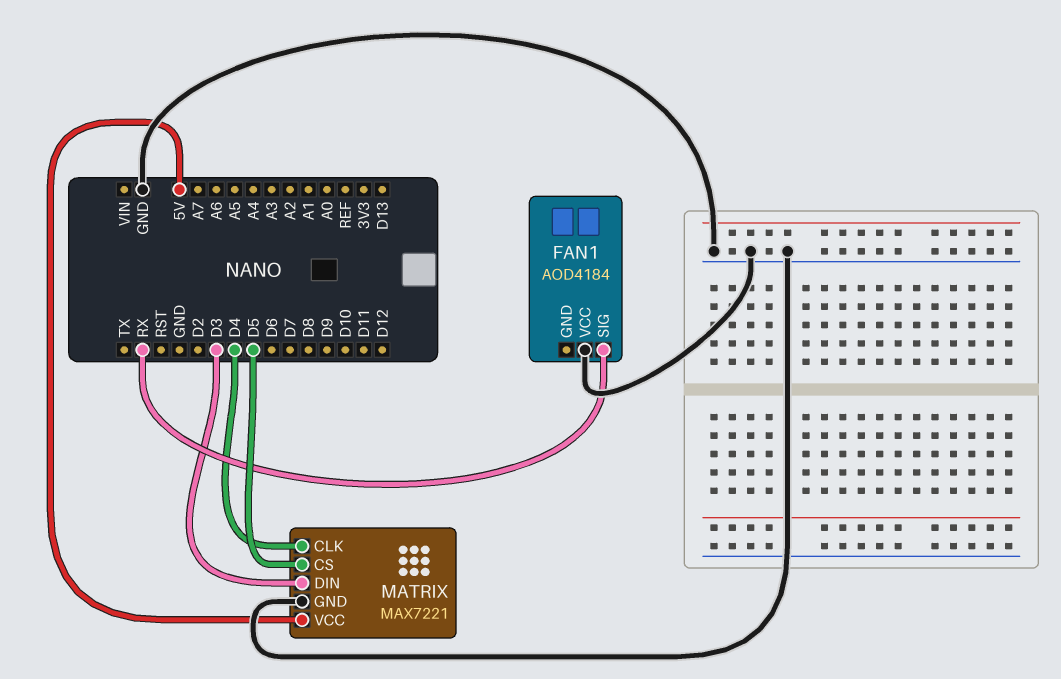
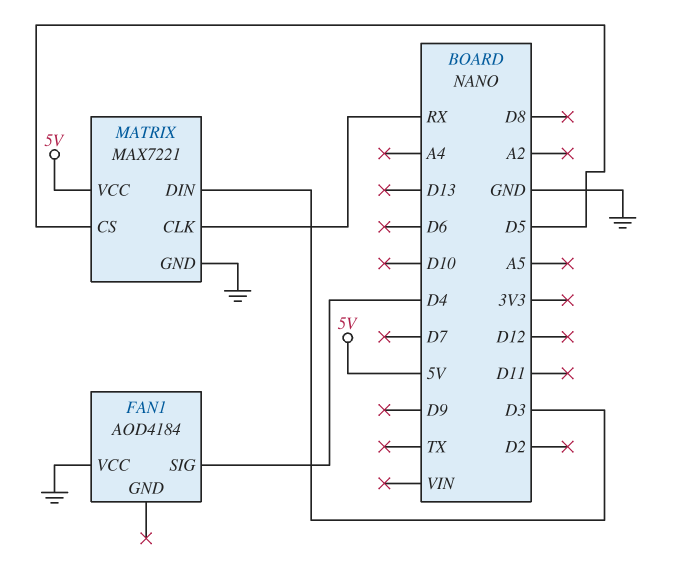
FAN1 pin SIG: RX -> D4
MATRIX pin CLK: D4 -> RX

